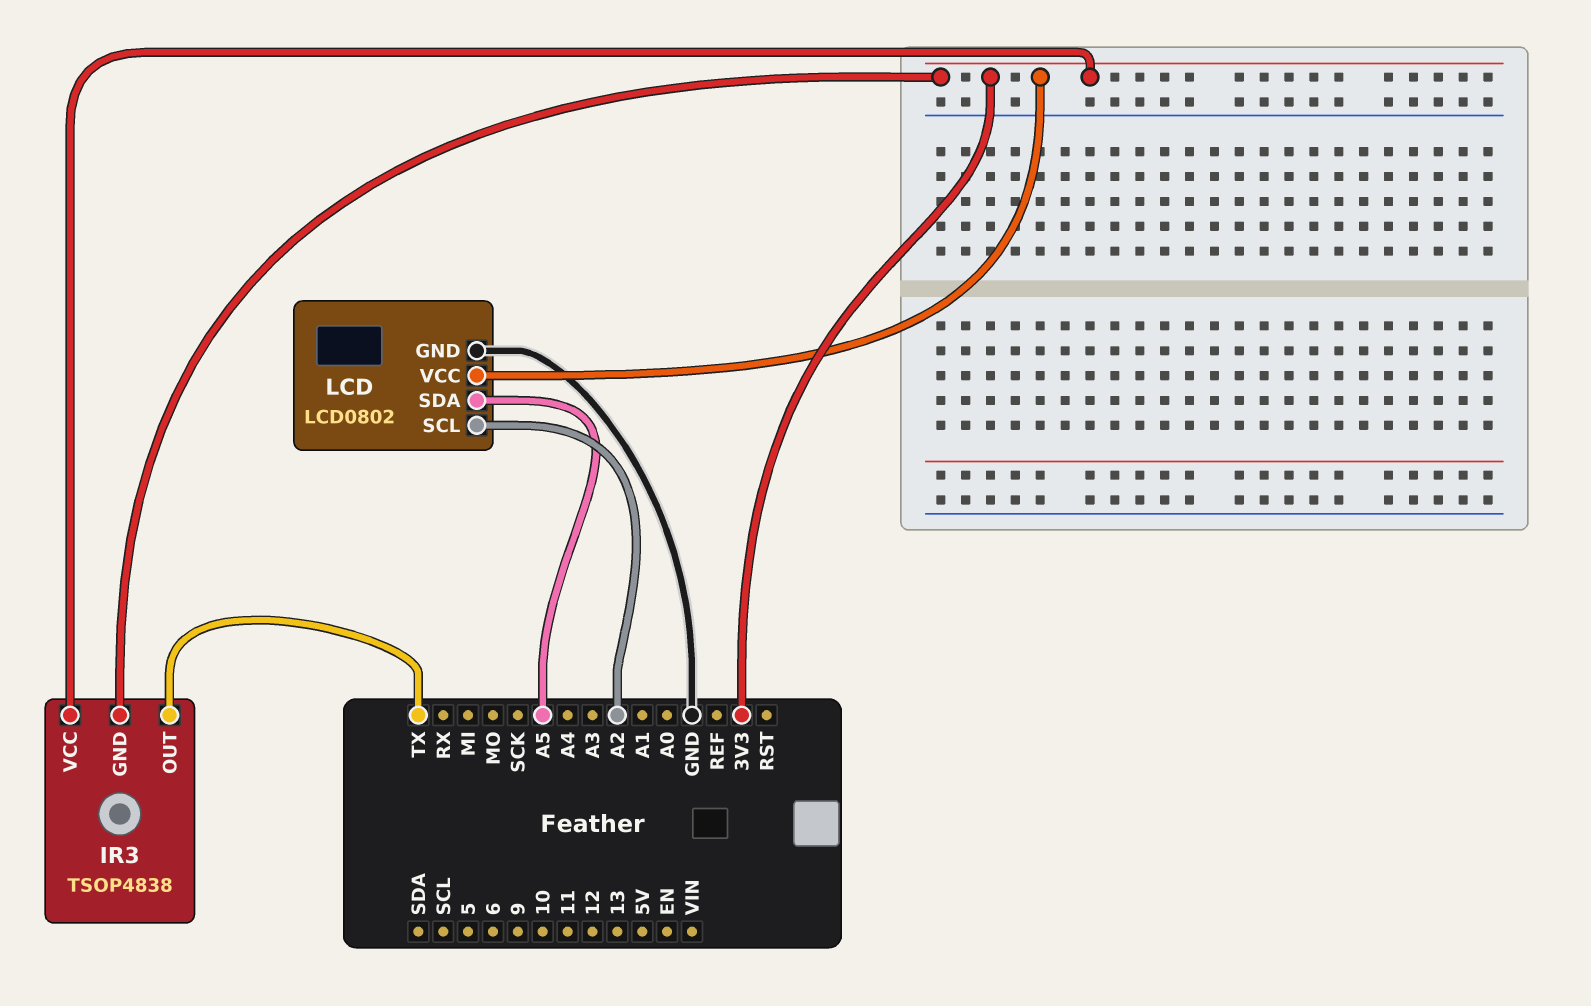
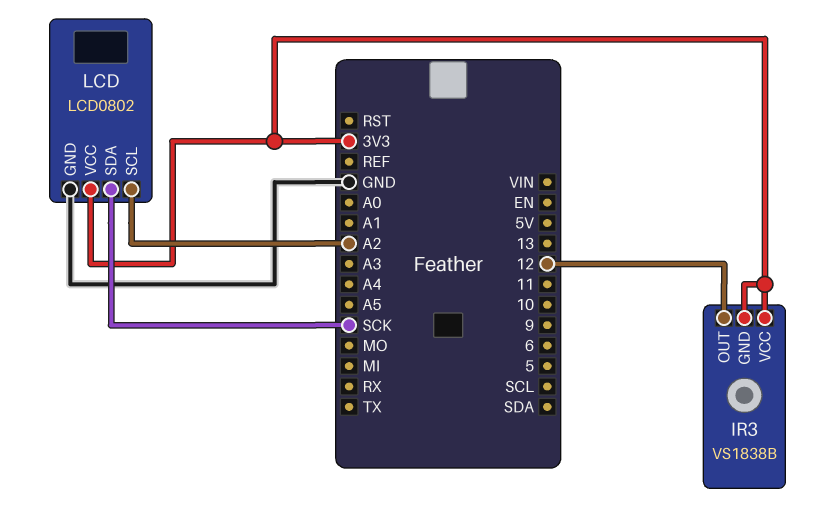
IR3: TSOP4838 -> VS1838B
IR3 pin OUT: TX -> 12
LCD pin SDA: A5 -> SCK

